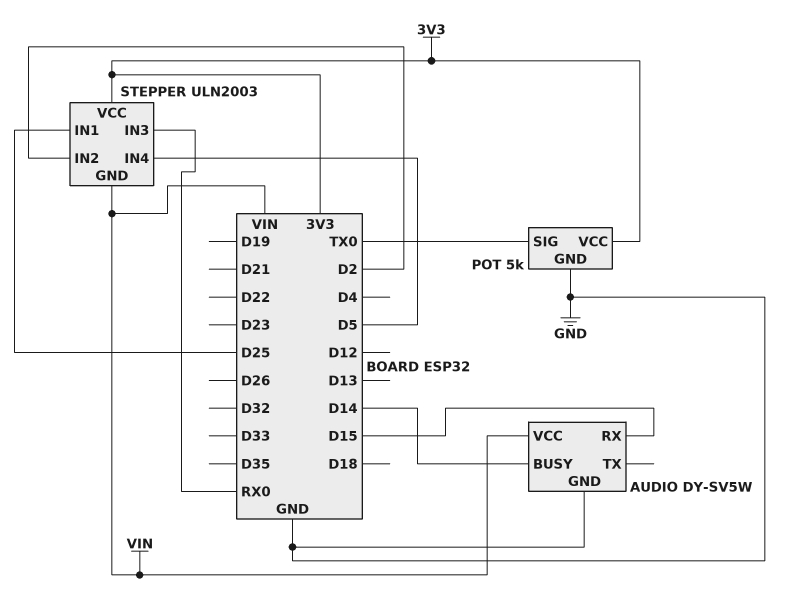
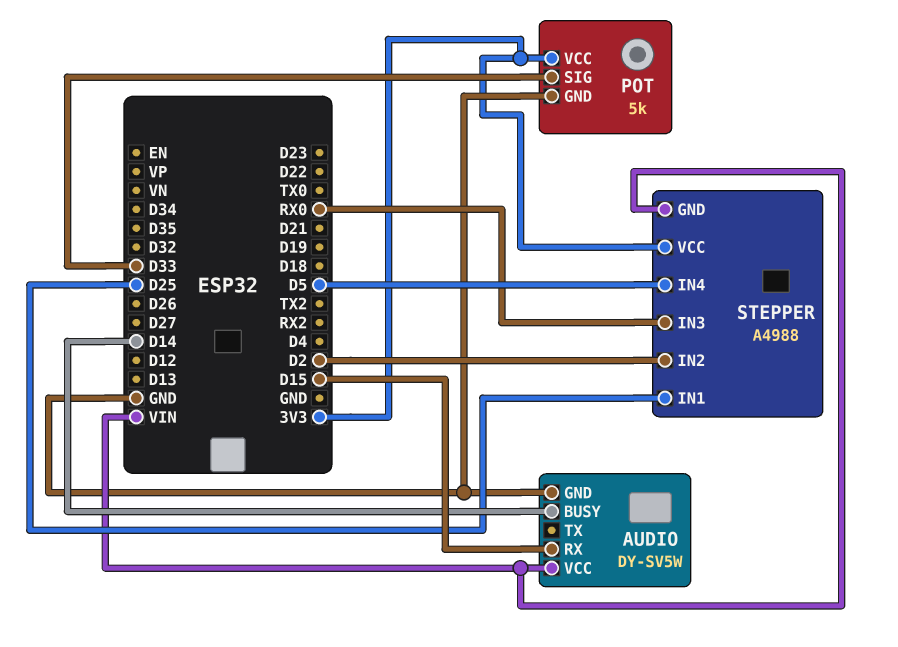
POT pin SIG: TX0 -> D33
STEPPER: ULN2003 -> A4988

